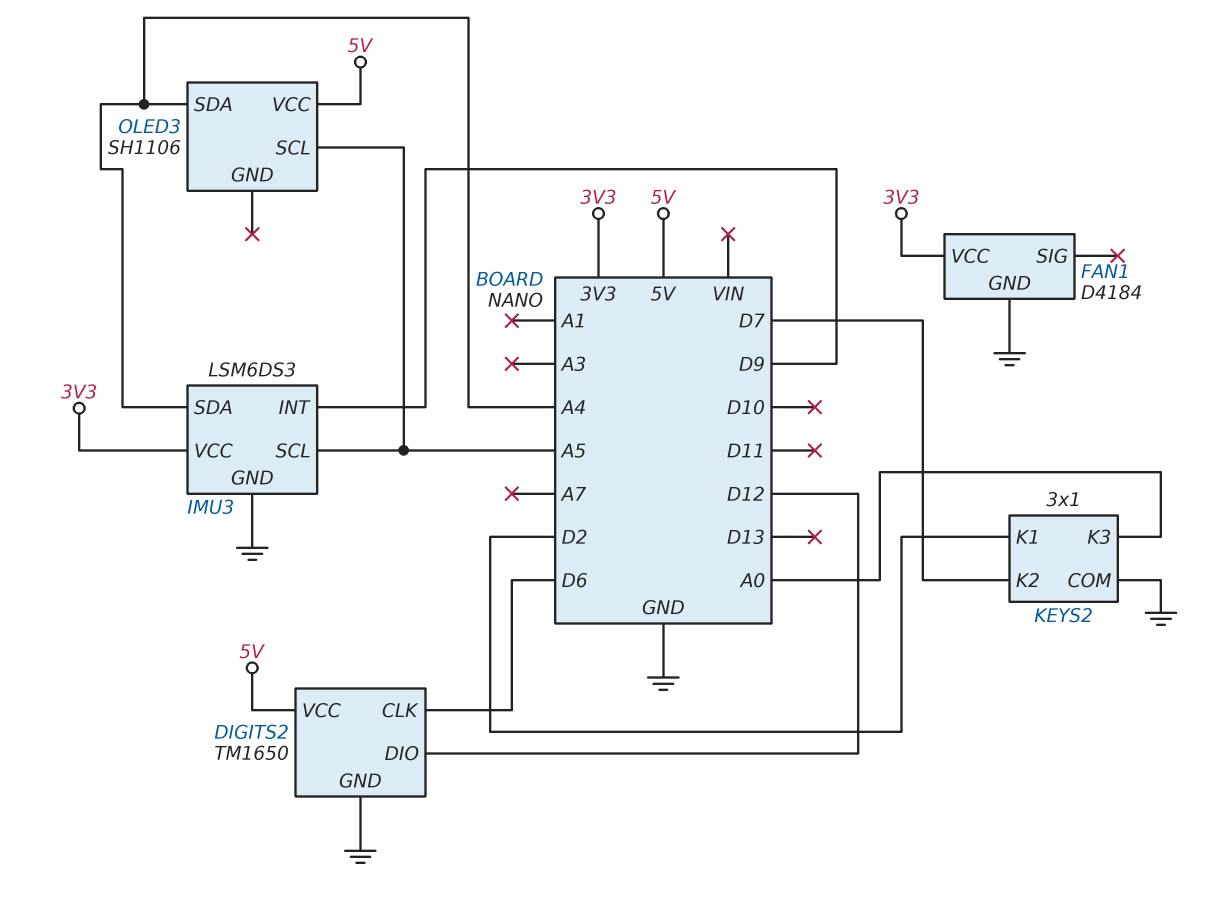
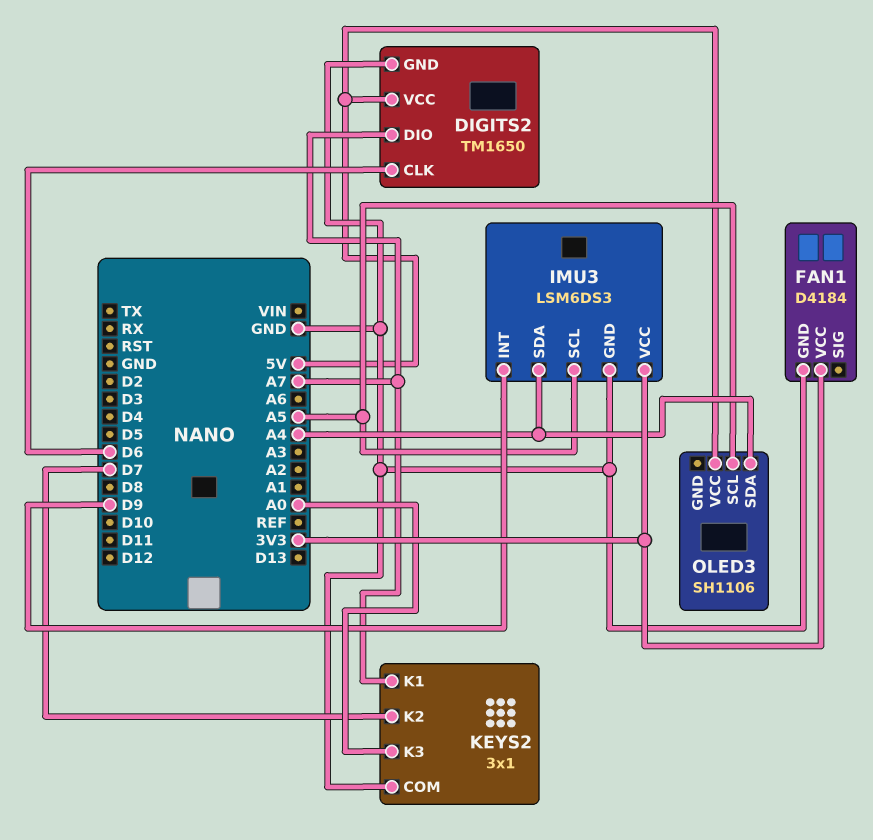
DIGITS2 pin DIO: D12 -> A7
KEYS2 pin K1: D2 -> A7

